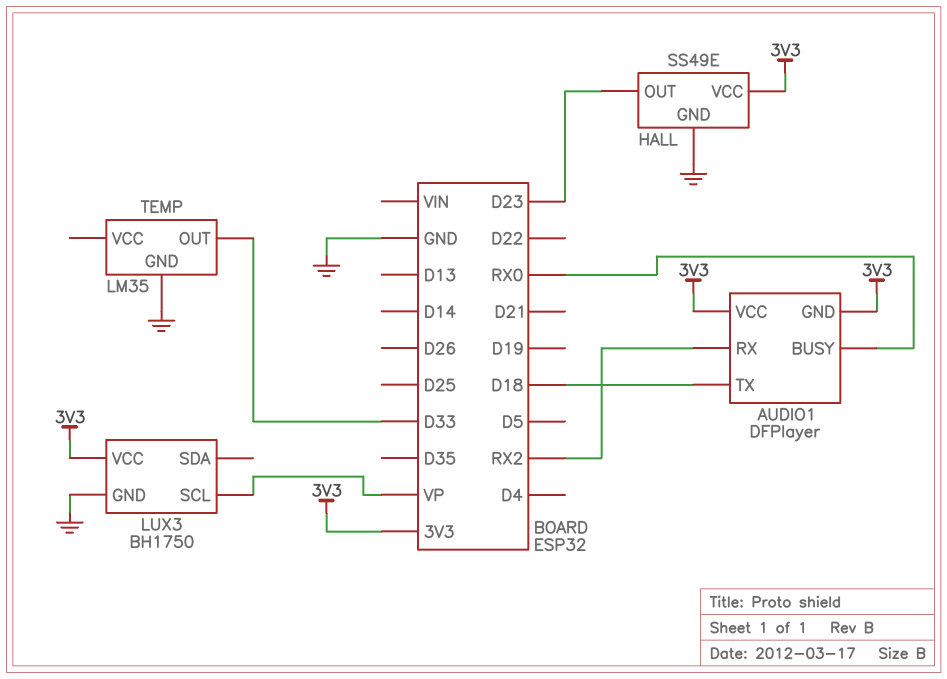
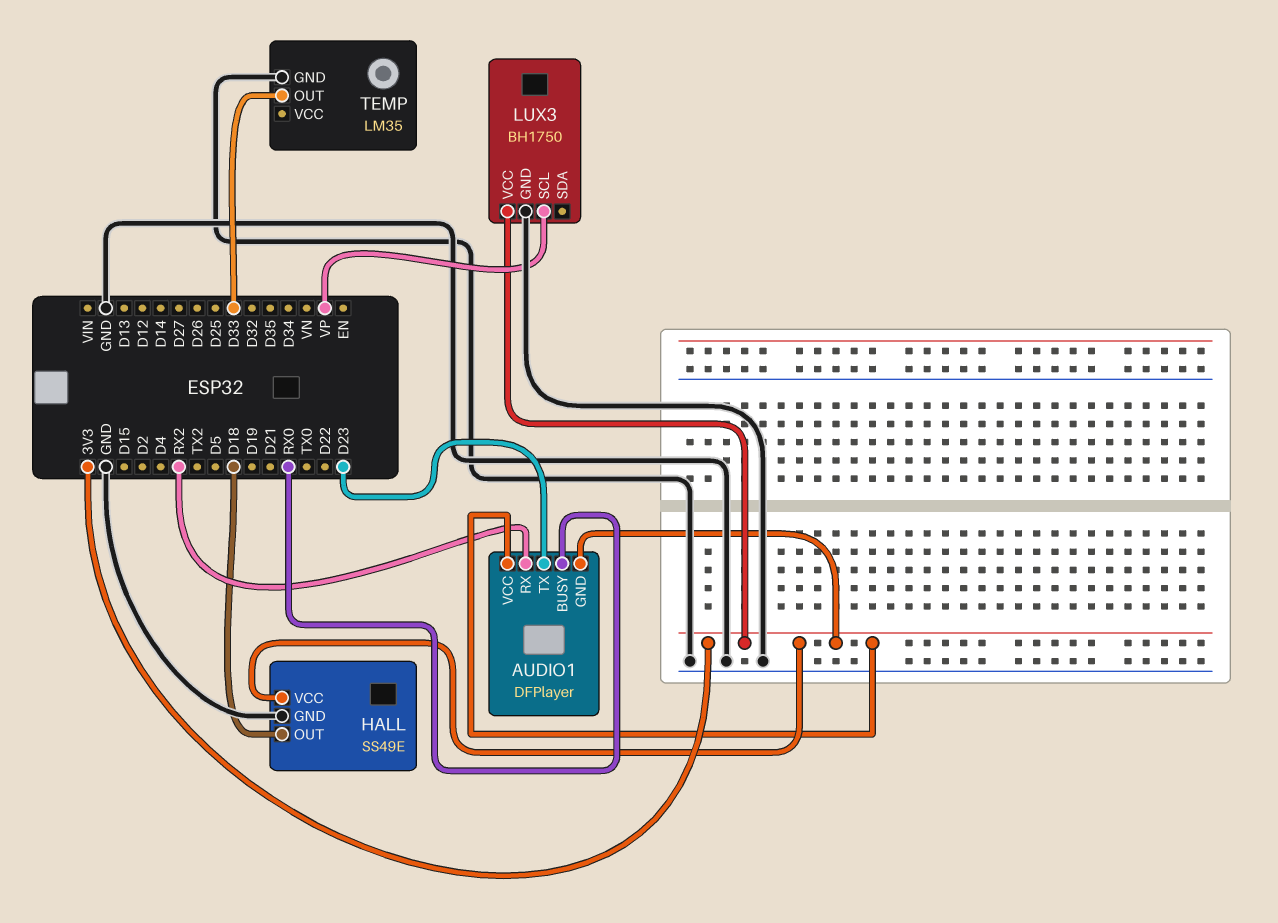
AUDIO1 pin TX: D18 -> D23
HALL pin OUT: D23 -> D18

